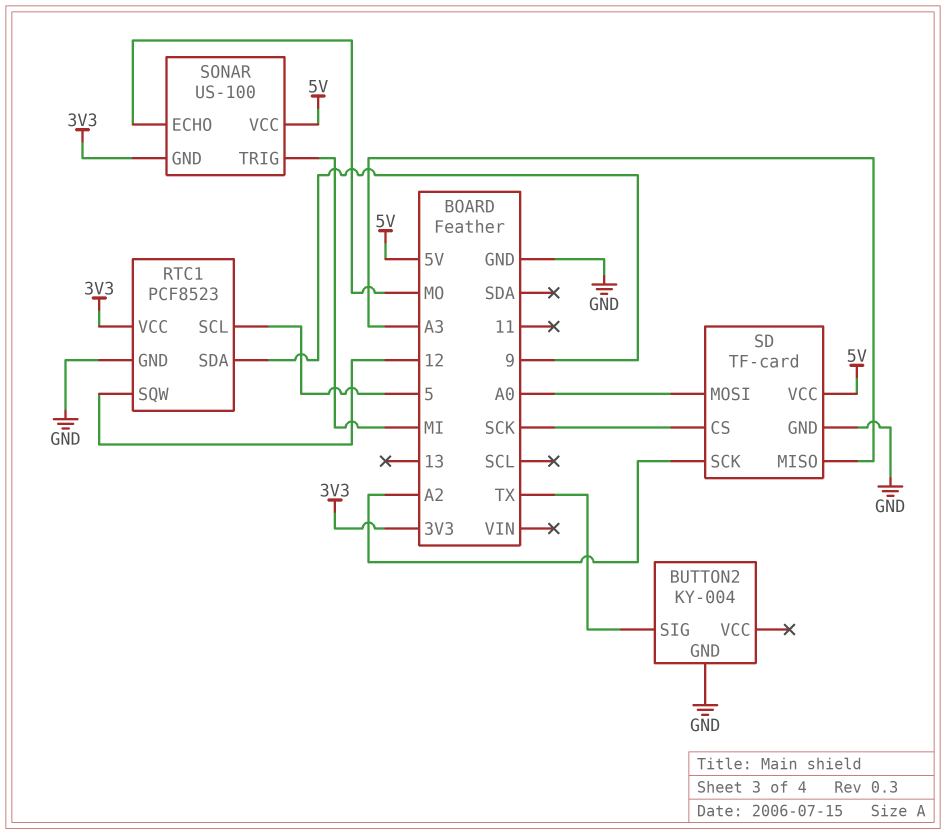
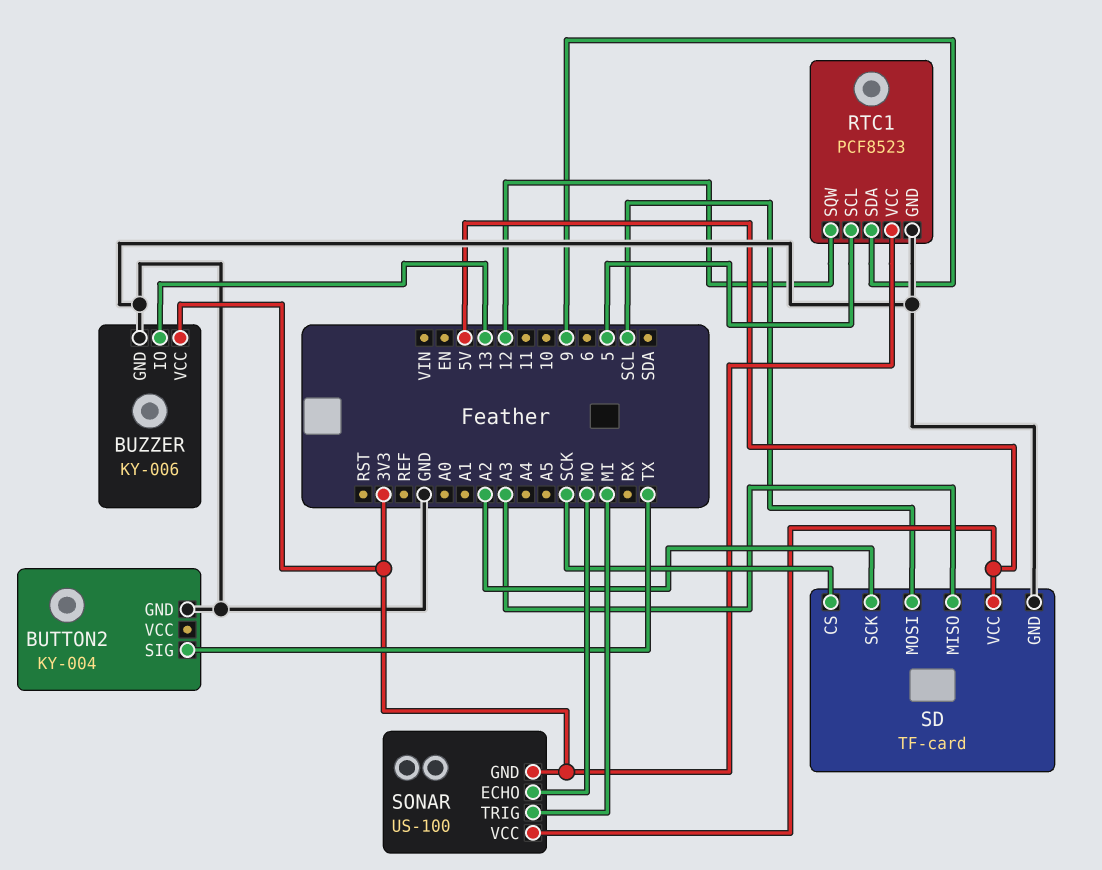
BUZZER: none -> KY-006
BUZZER pin GND: none -> GND
BUZZER pin IO: none -> 13
BUZZER pin VCC: none -> 3V3
SD pin MOSI: A0 -> SCL

